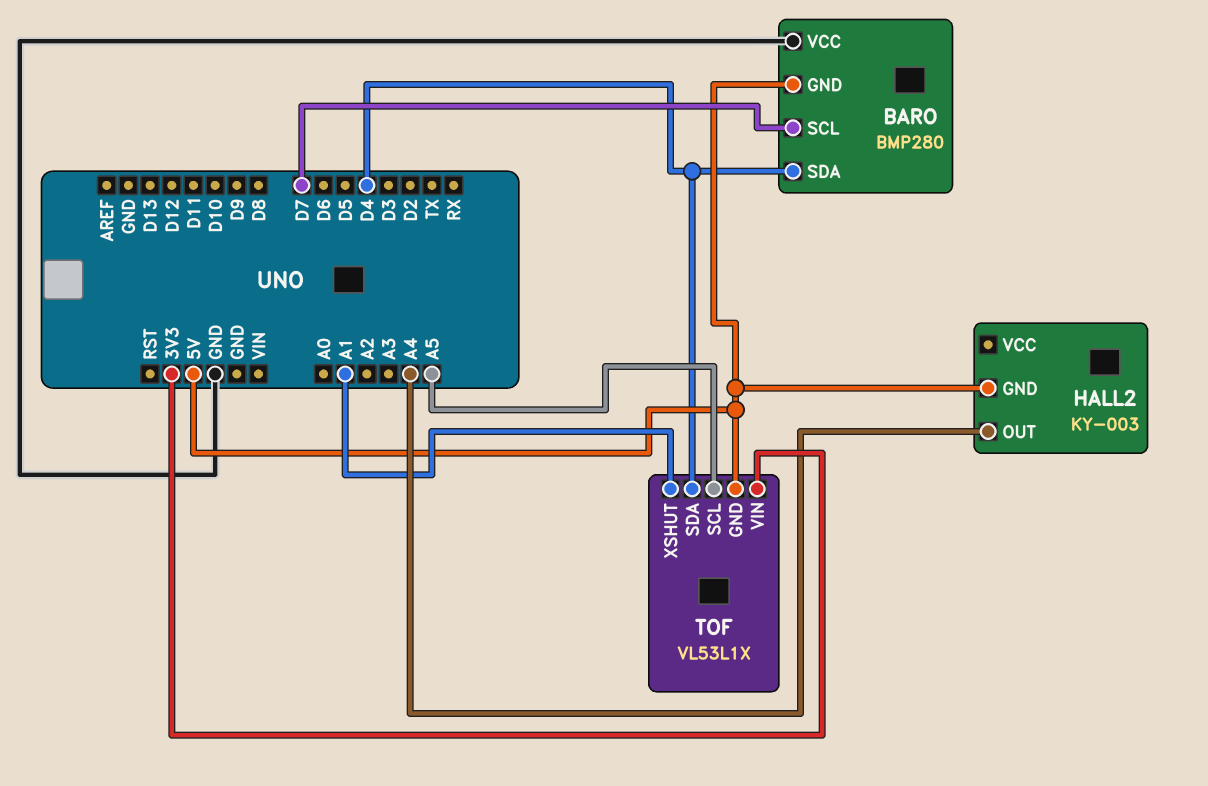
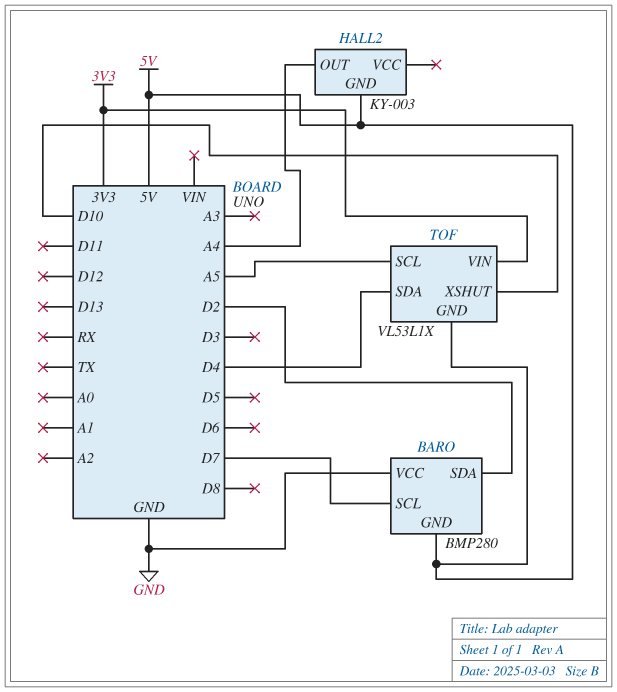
BARO pin SDA: D4 -> D2
TOF pin XSHUT: A1 -> D10

